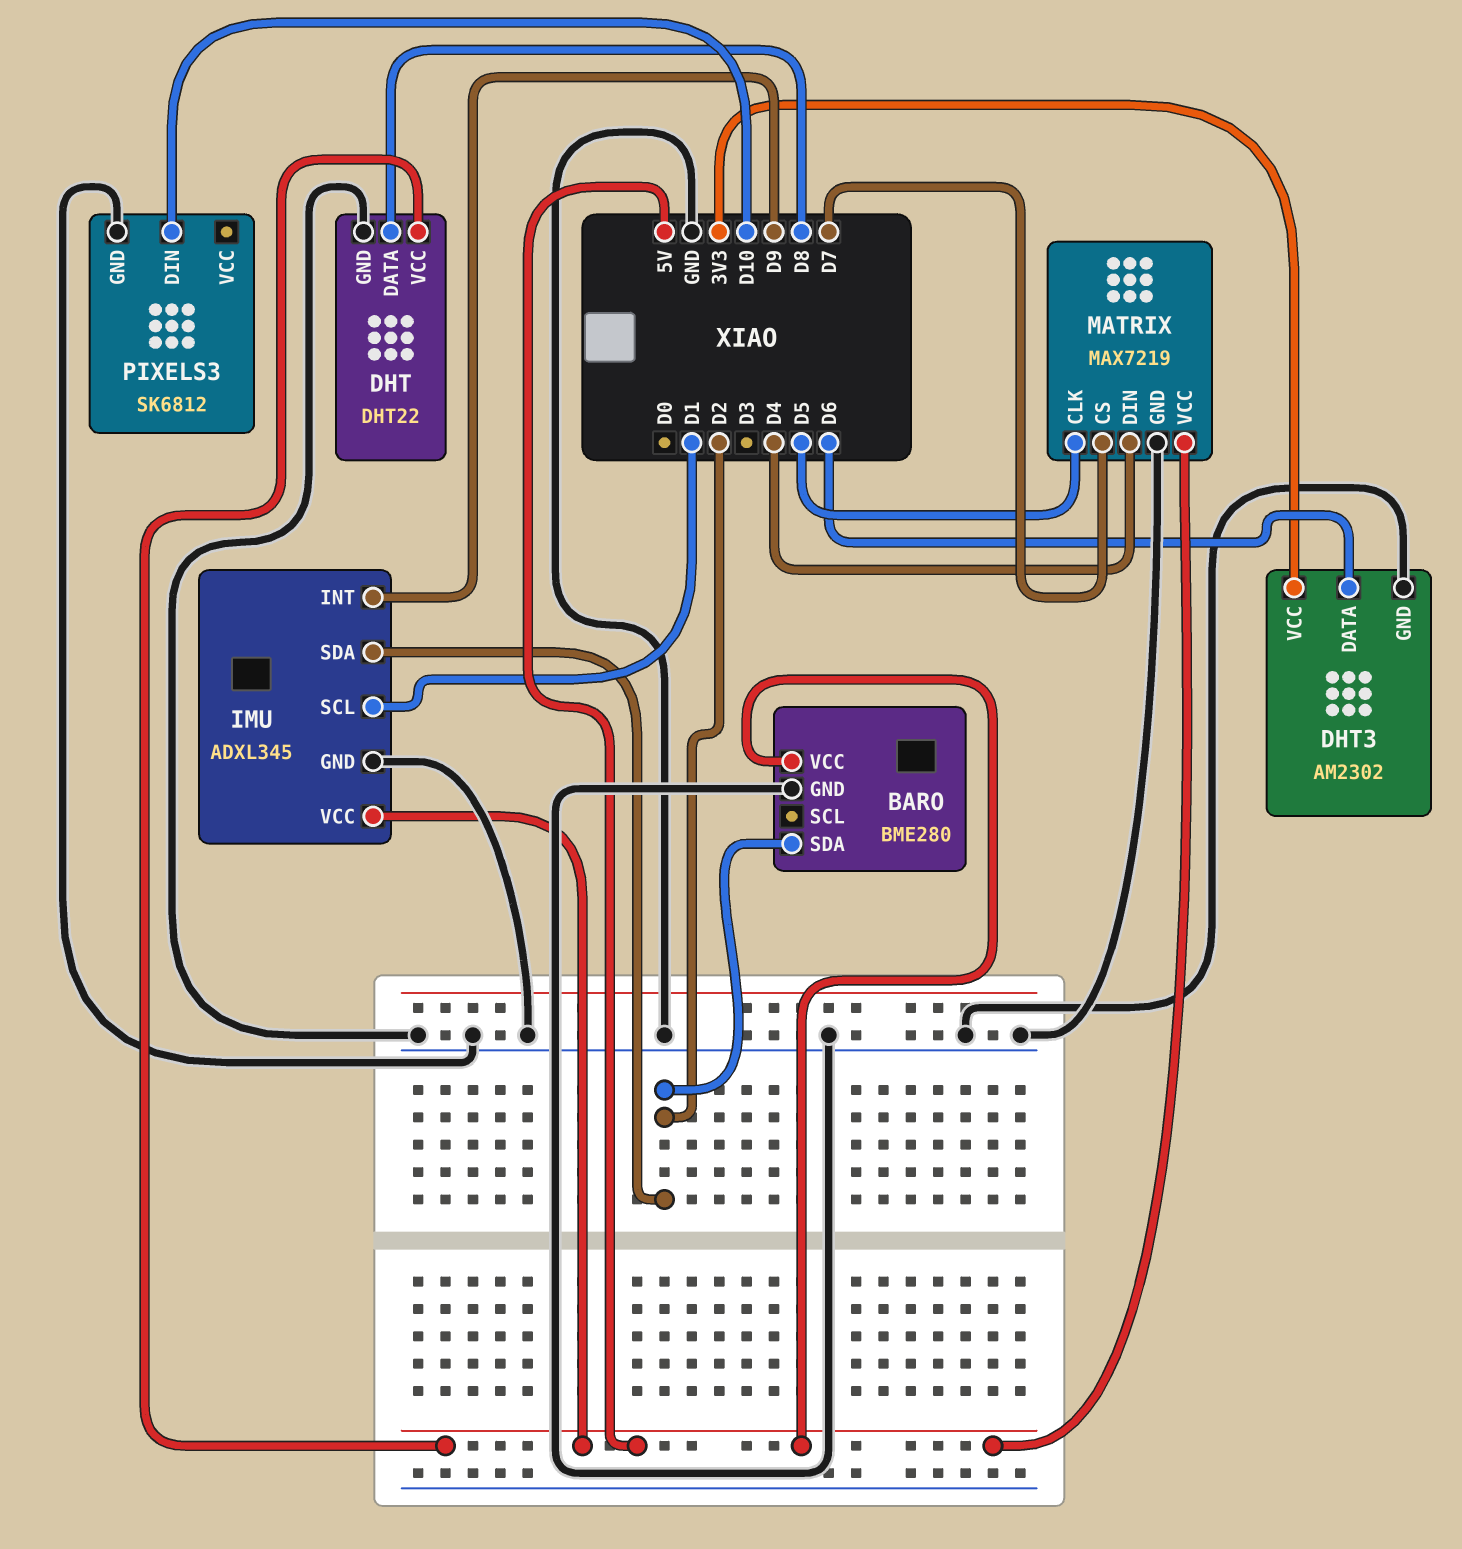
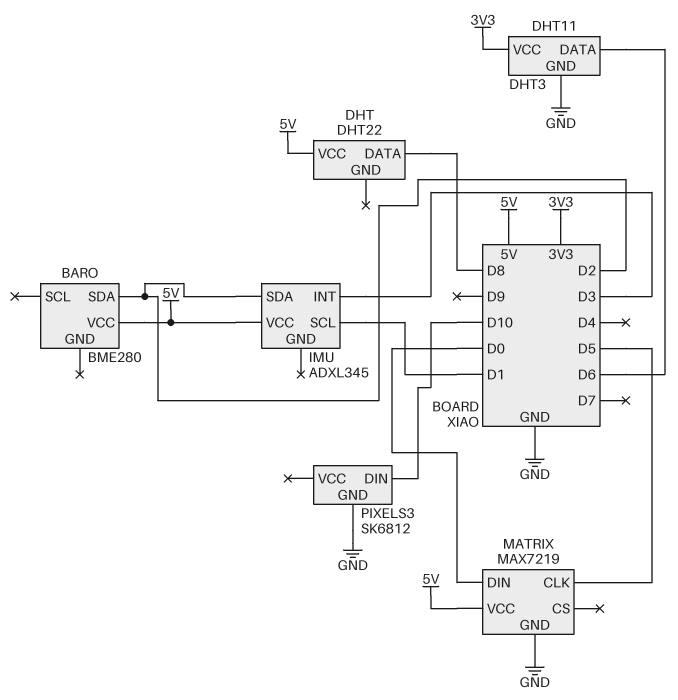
BARO pin GND: GND -> none
DHT pin GND: GND -> none
DHT3: AM2302 -> DHT11
IMU pin GND: GND -> none
IMU pin INT: D9 -> D3
MATRIX pin CS: D7 -> none
MATRIX pin DIN: D4 -> D0

